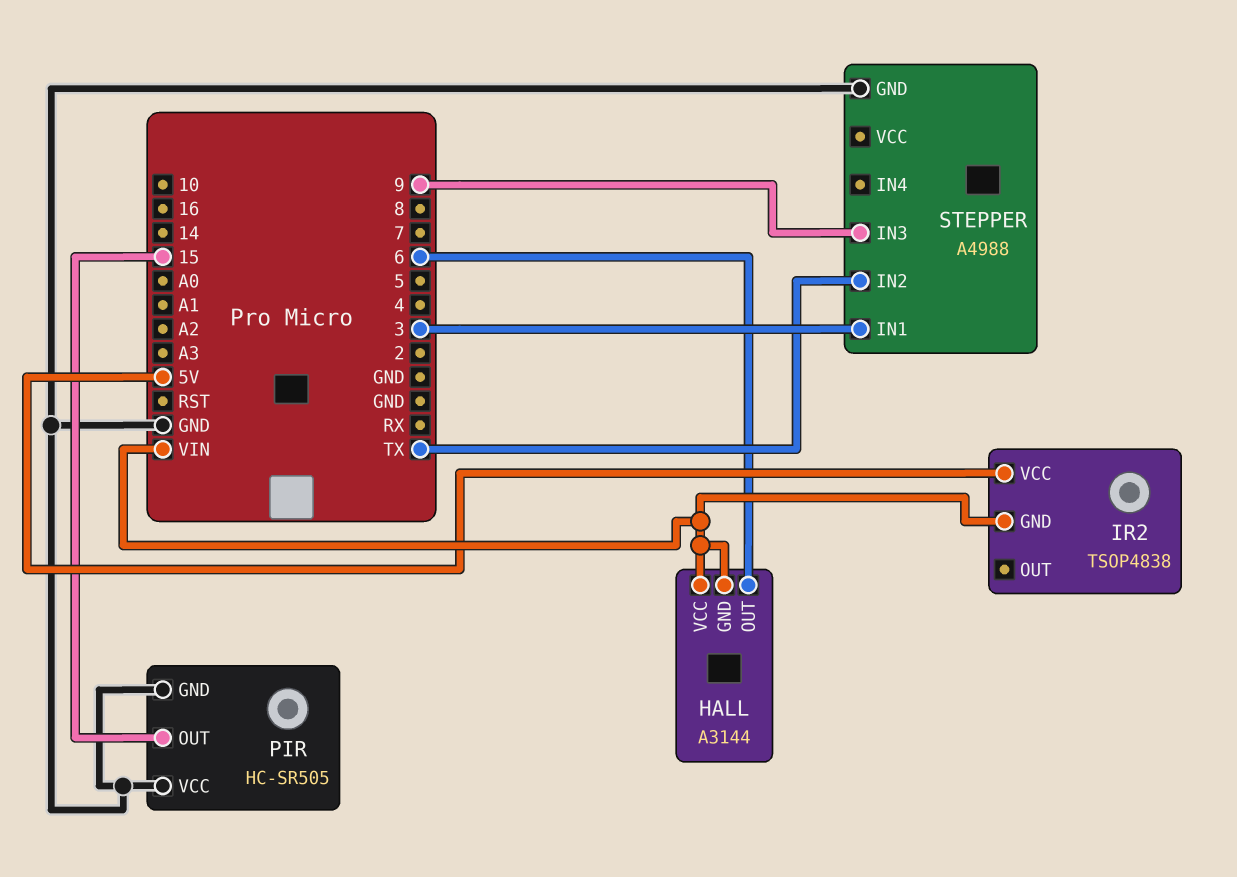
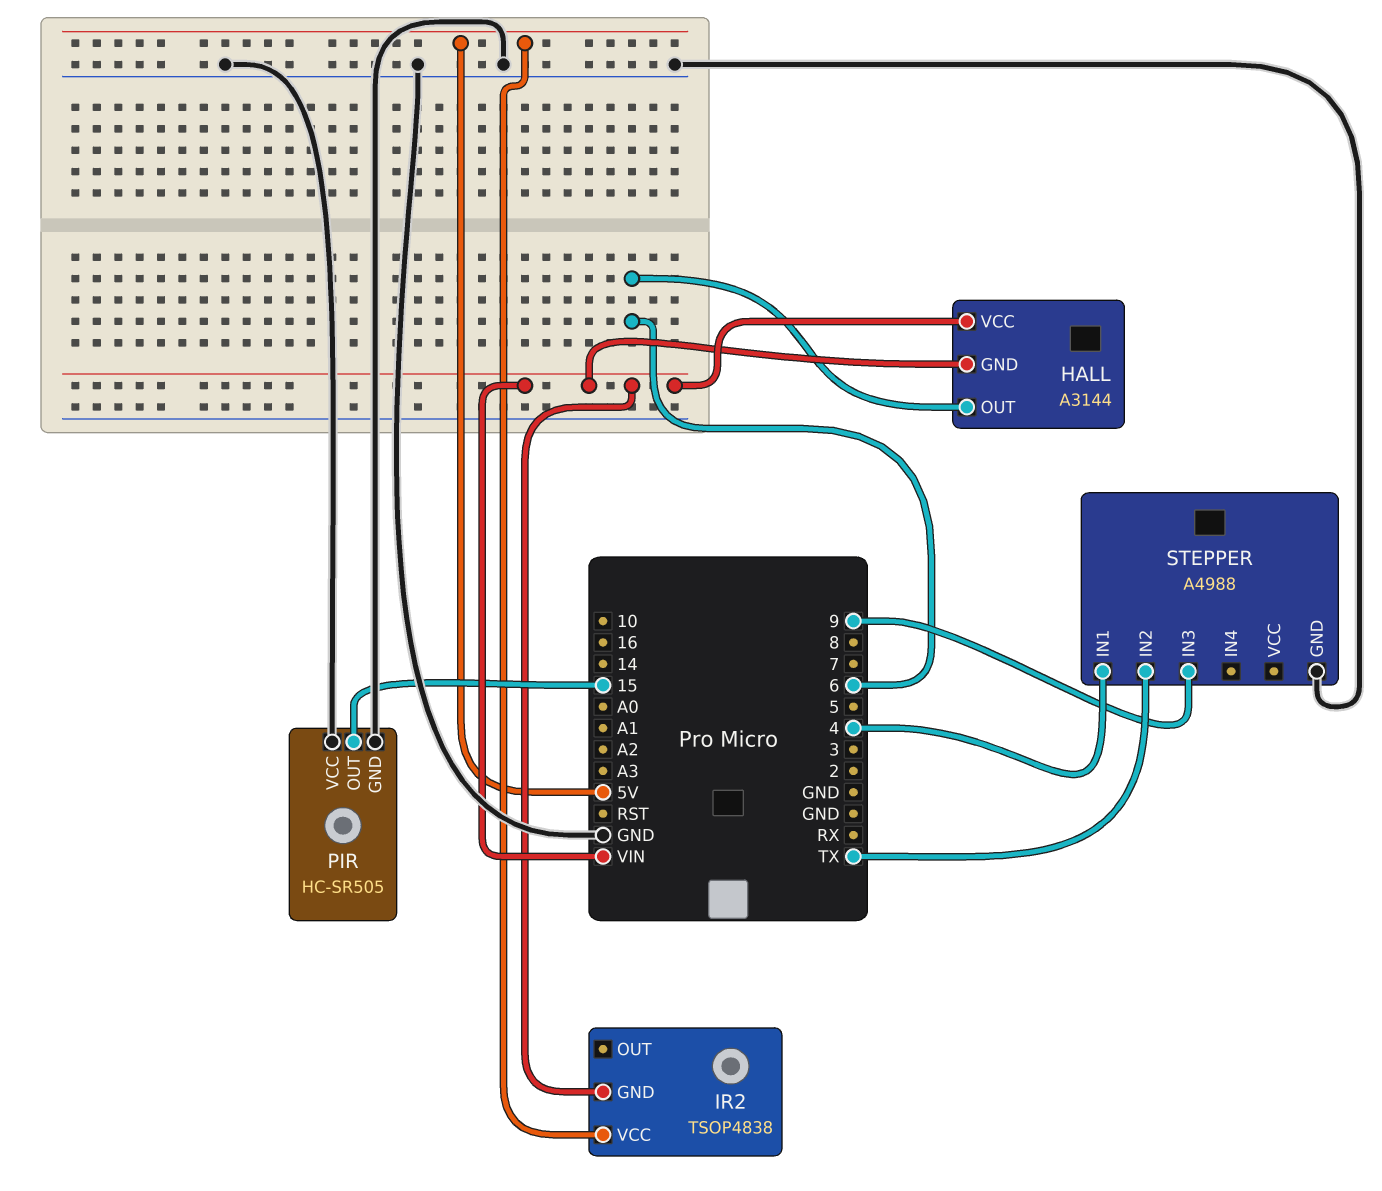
STEPPER pin IN1: 3 -> 4

